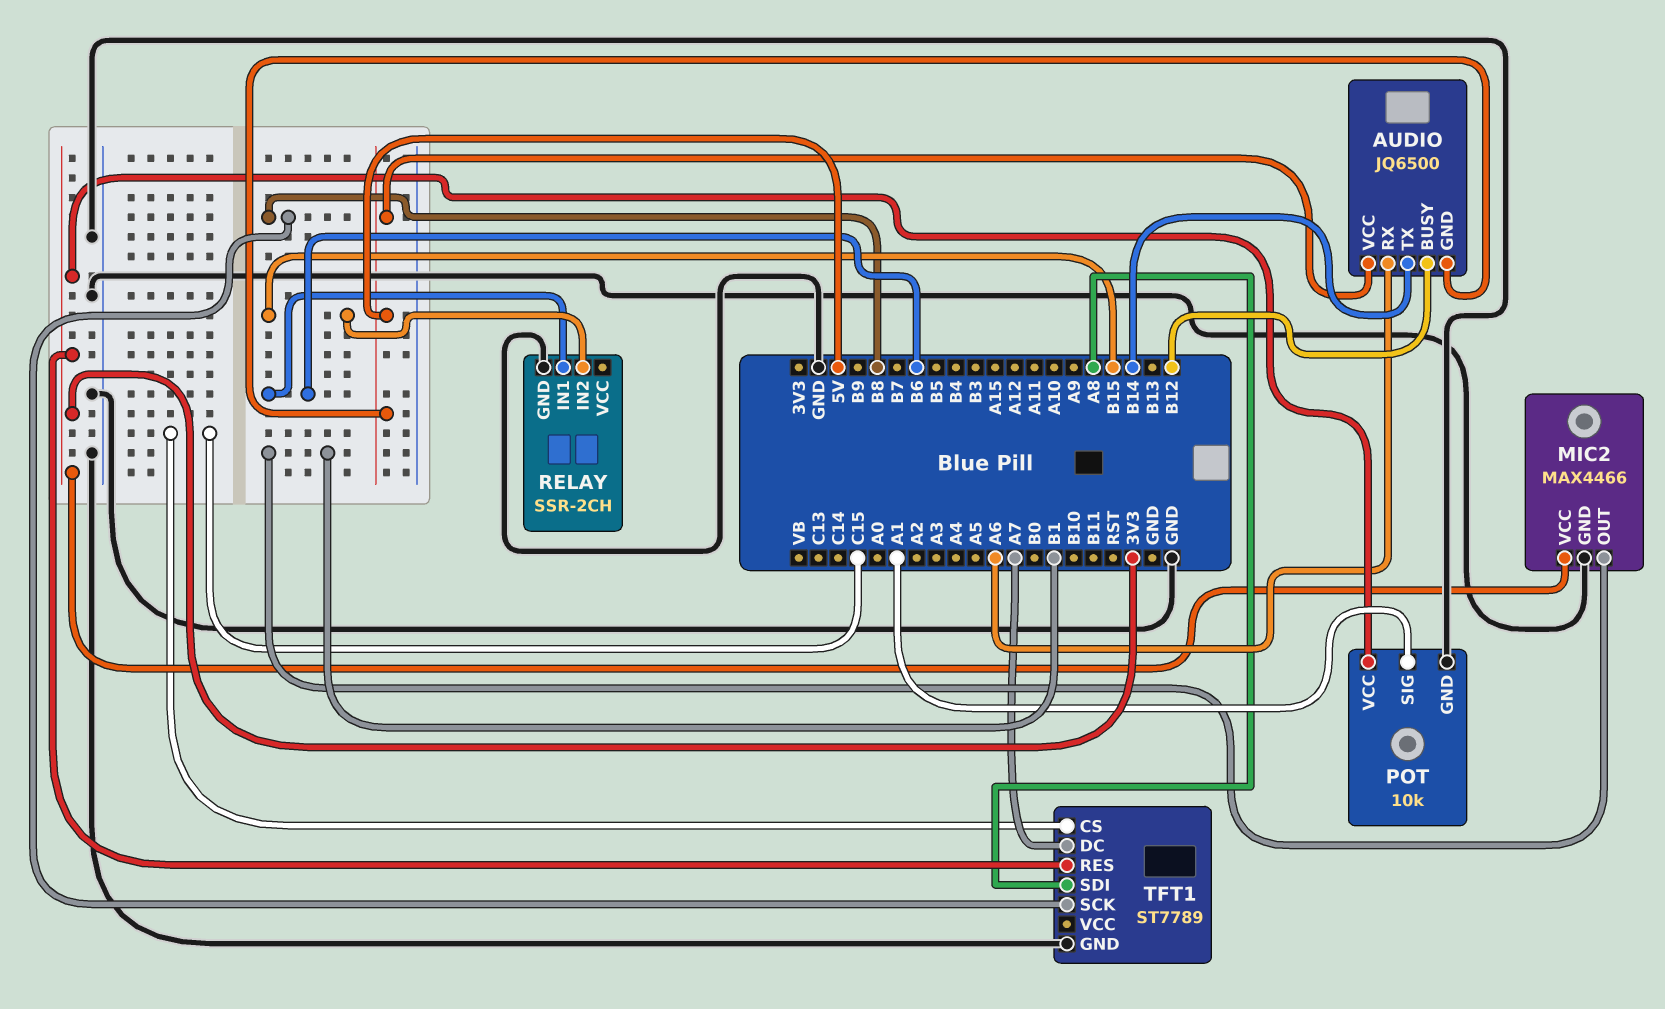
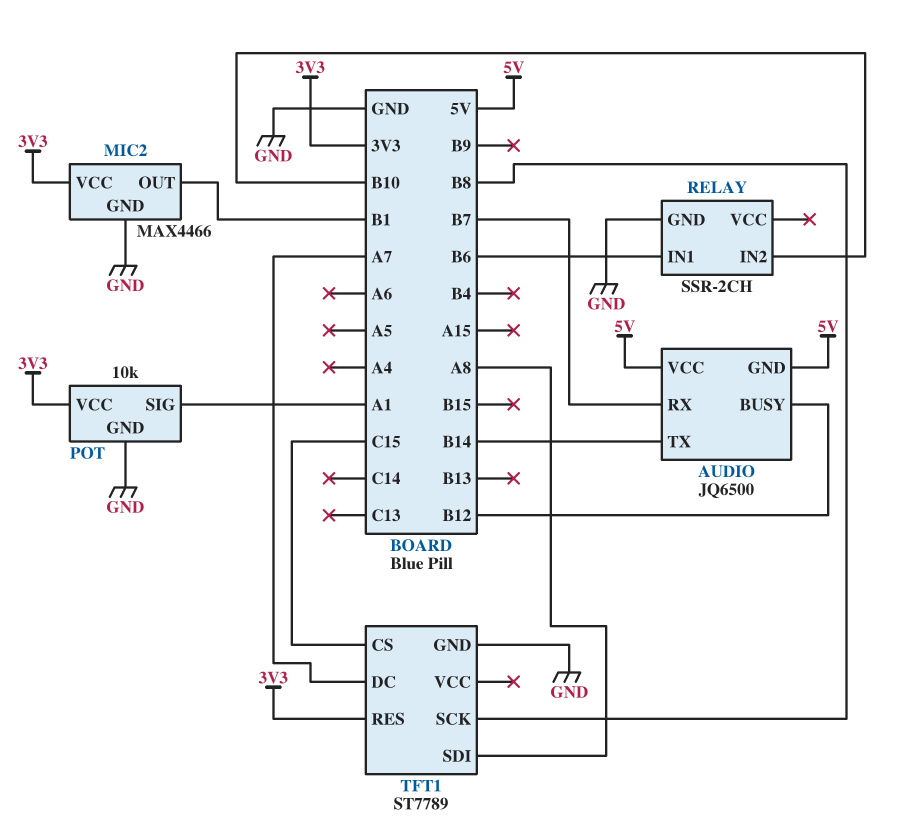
AUDIO pin RX: A6 -> B7
RELAY pin IN2: B15 -> B10

